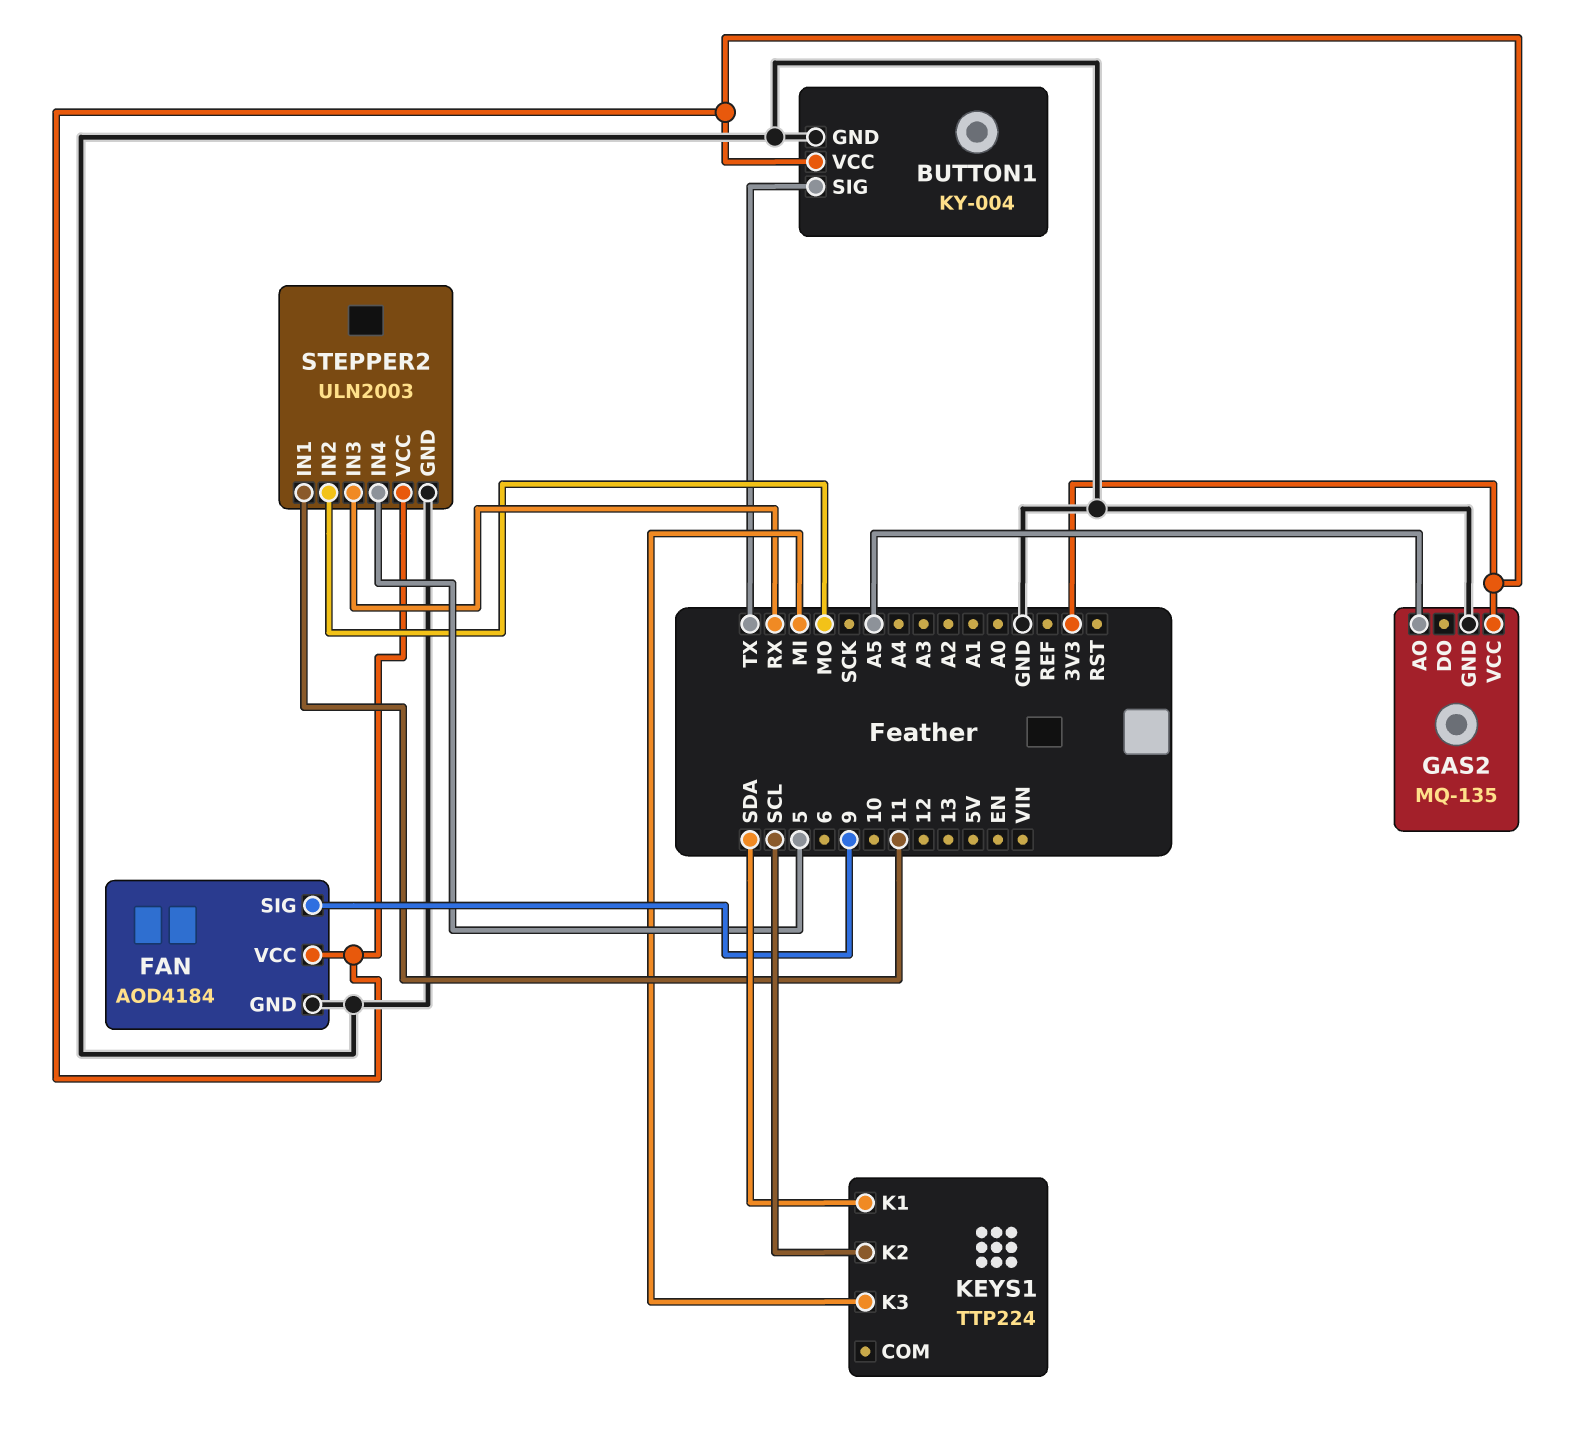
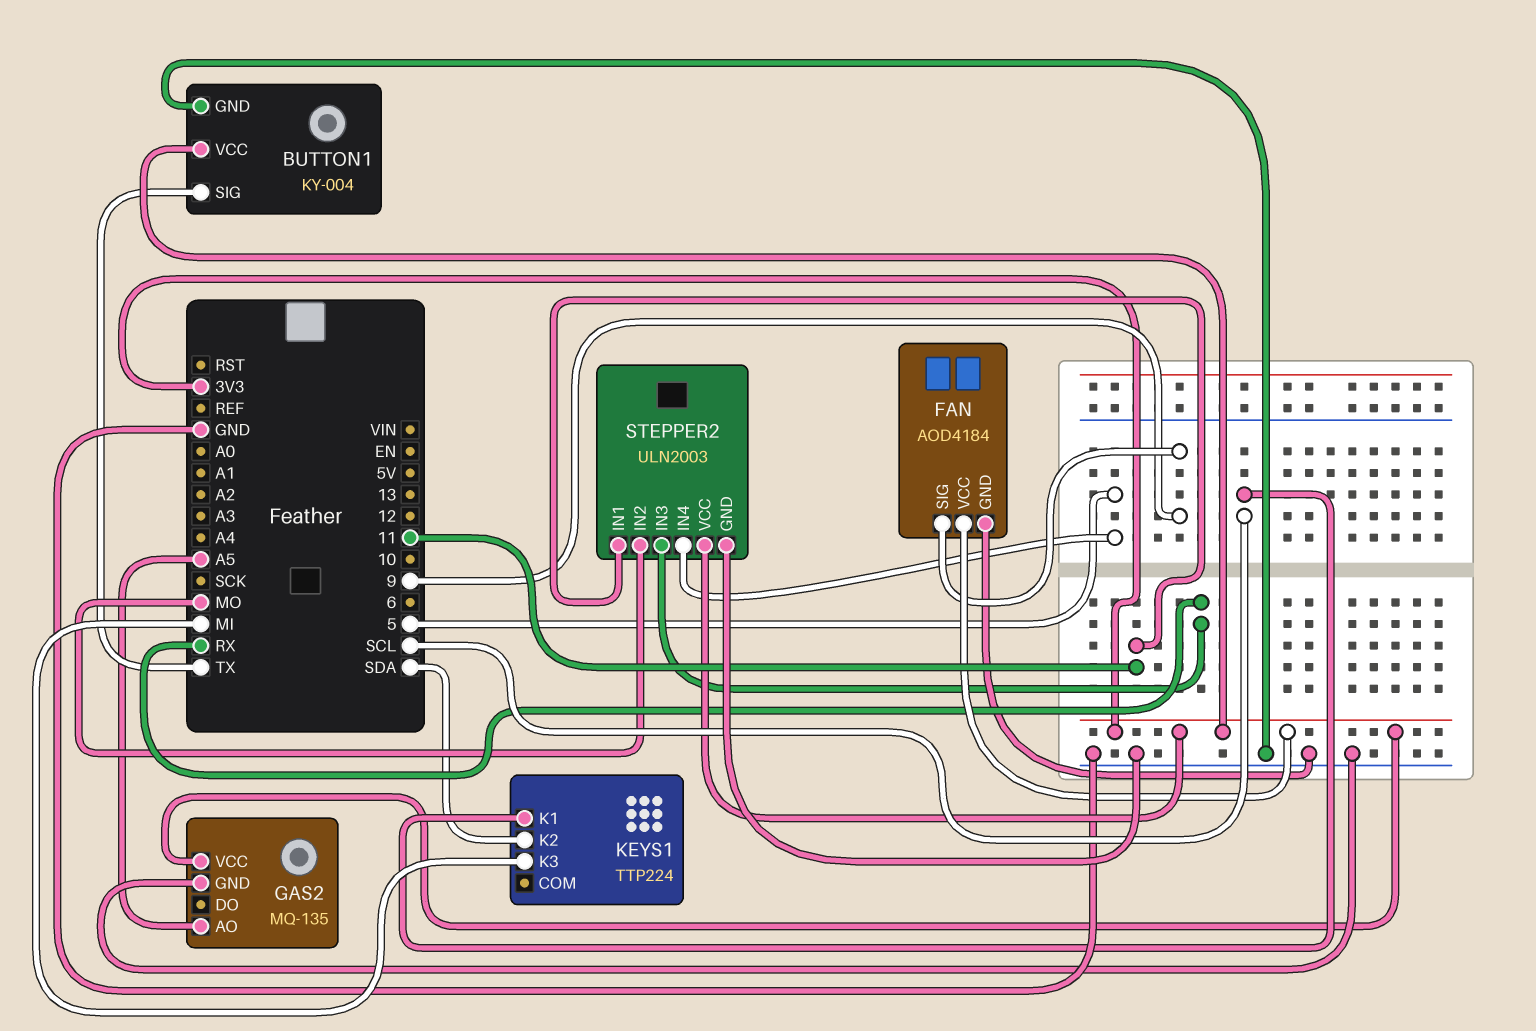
KEYS1 pin K1: SDA -> SCL
KEYS1 pin K2: SCL -> SDA

